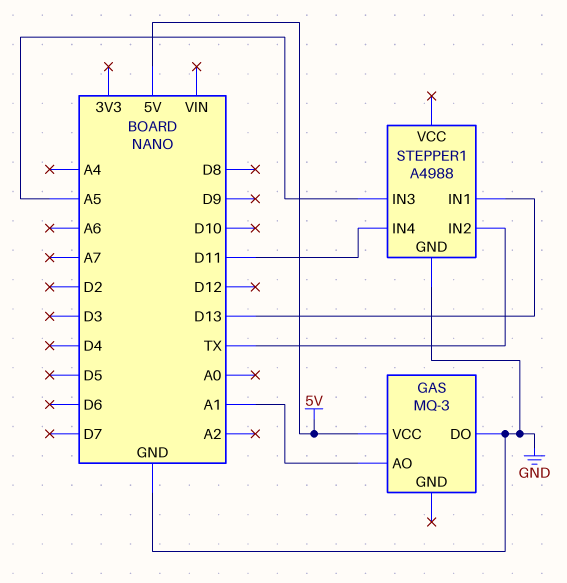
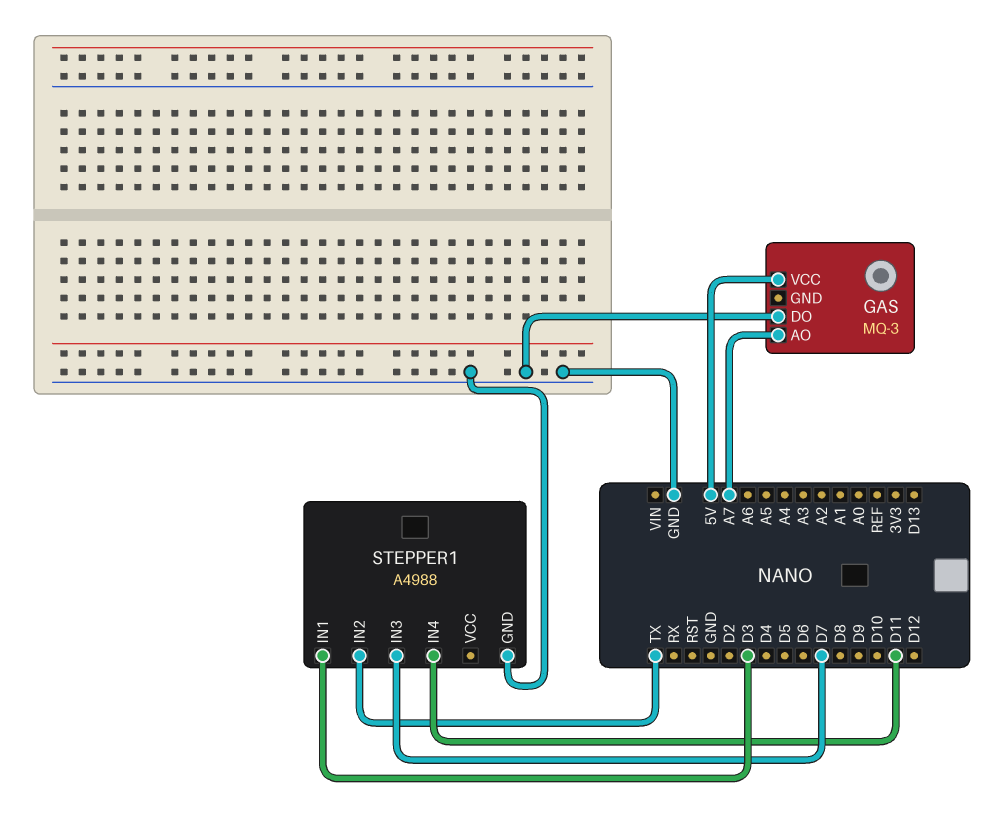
GAS pin AO: A1 -> A7
STEPPER1 pin IN1: D13 -> D3
STEPPER1 pin IN3: A5 -> D7

